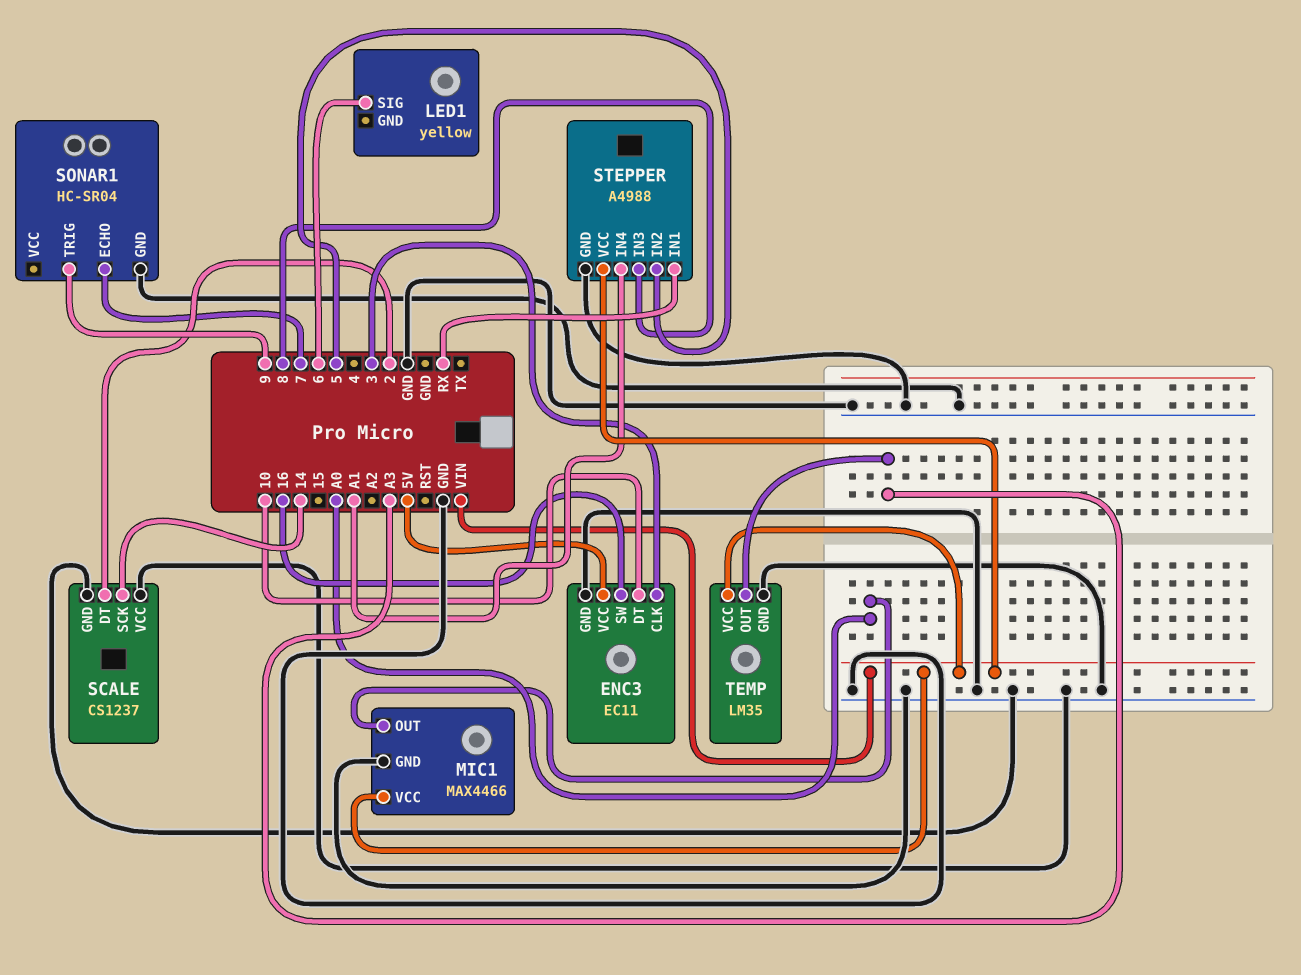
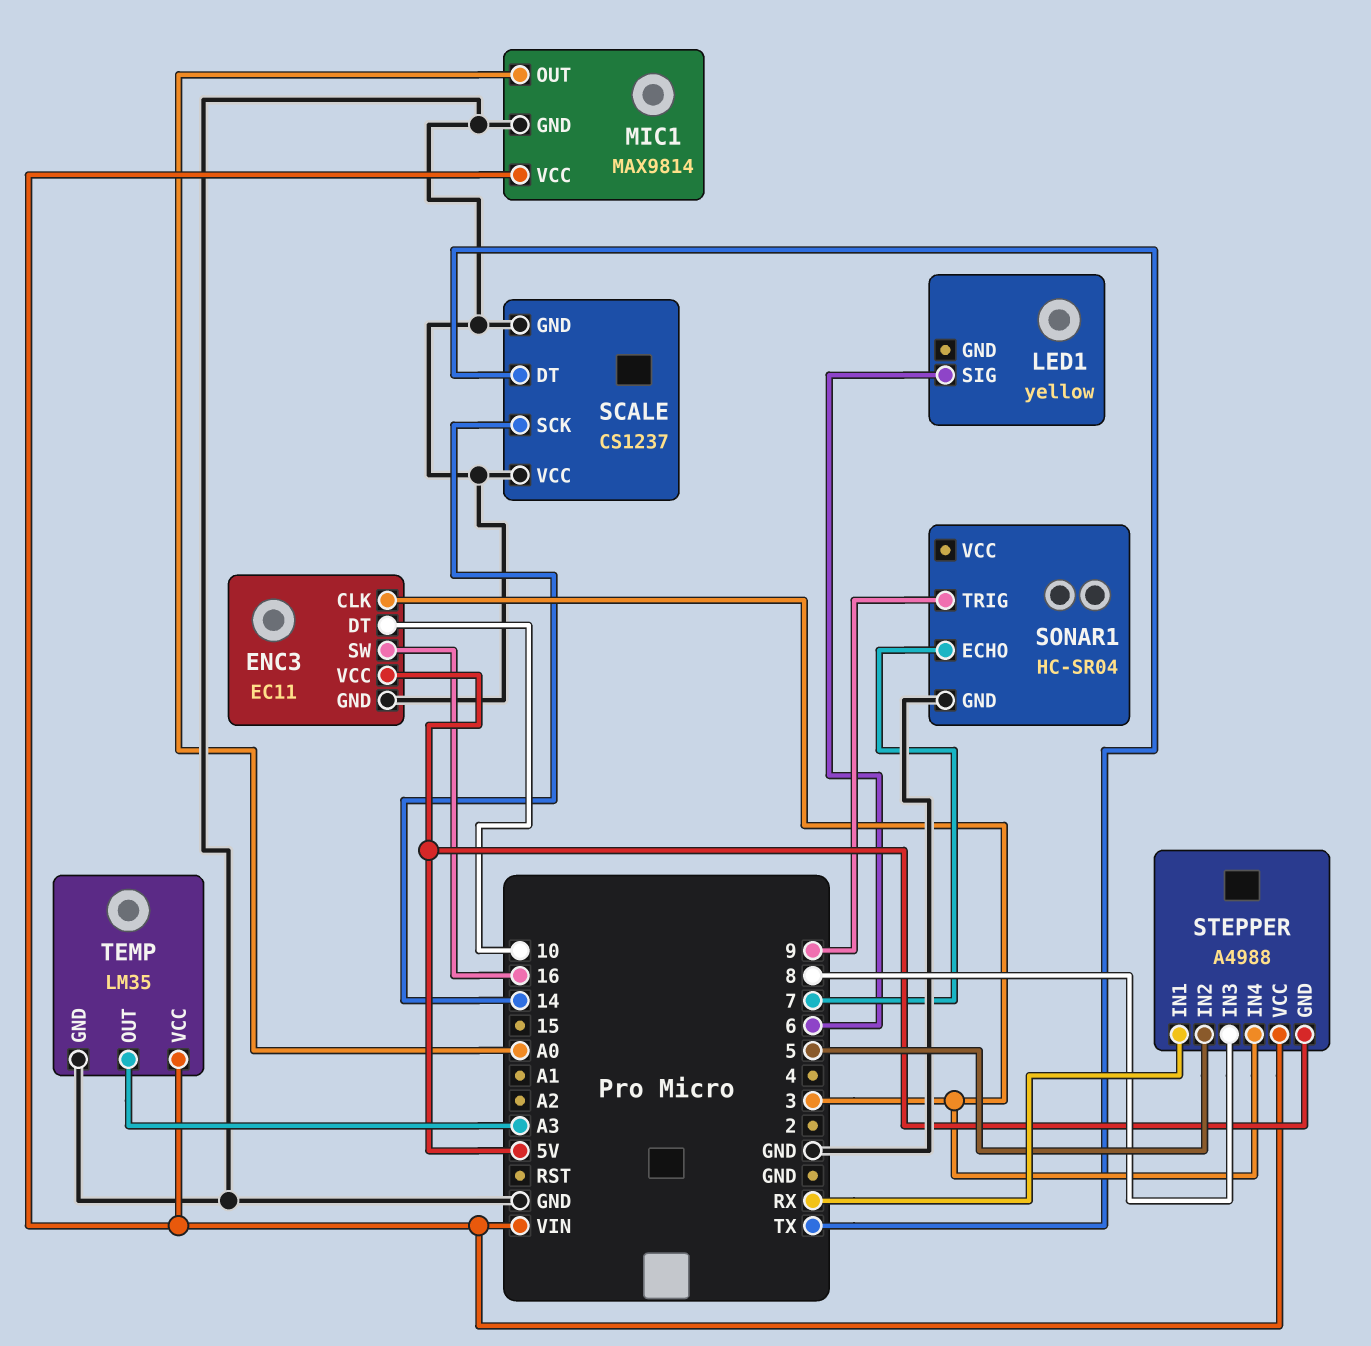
MIC1: MAX4466 -> MAX9814
SCALE pin DT: 2 -> TX
STEPPER pin GND: GND -> 5V
STEPPER pin IN4: A1 -> 3

